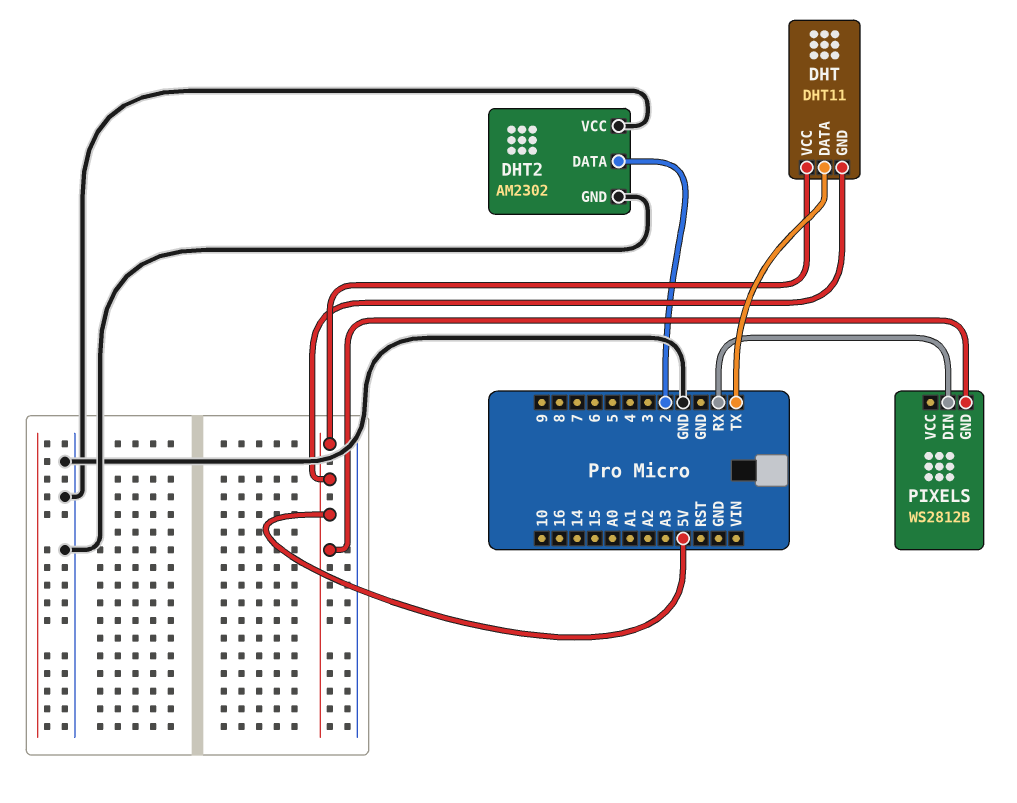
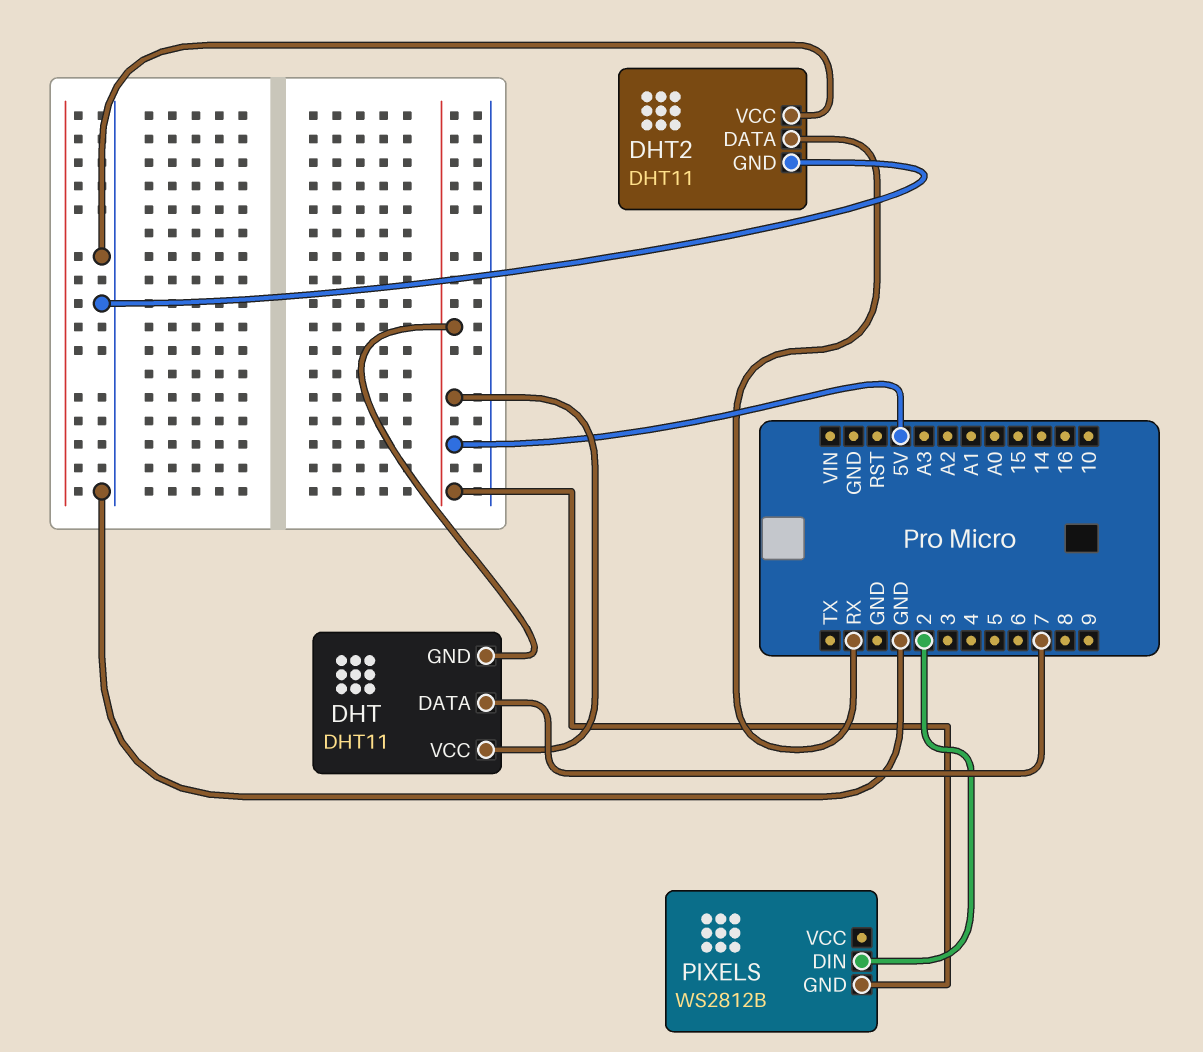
DHT pin DATA: TX -> 7
DHT2: AM2302 -> DHT11
DHT2 pin DATA: 2 -> RX
PIXELS pin DIN: RX -> 2

